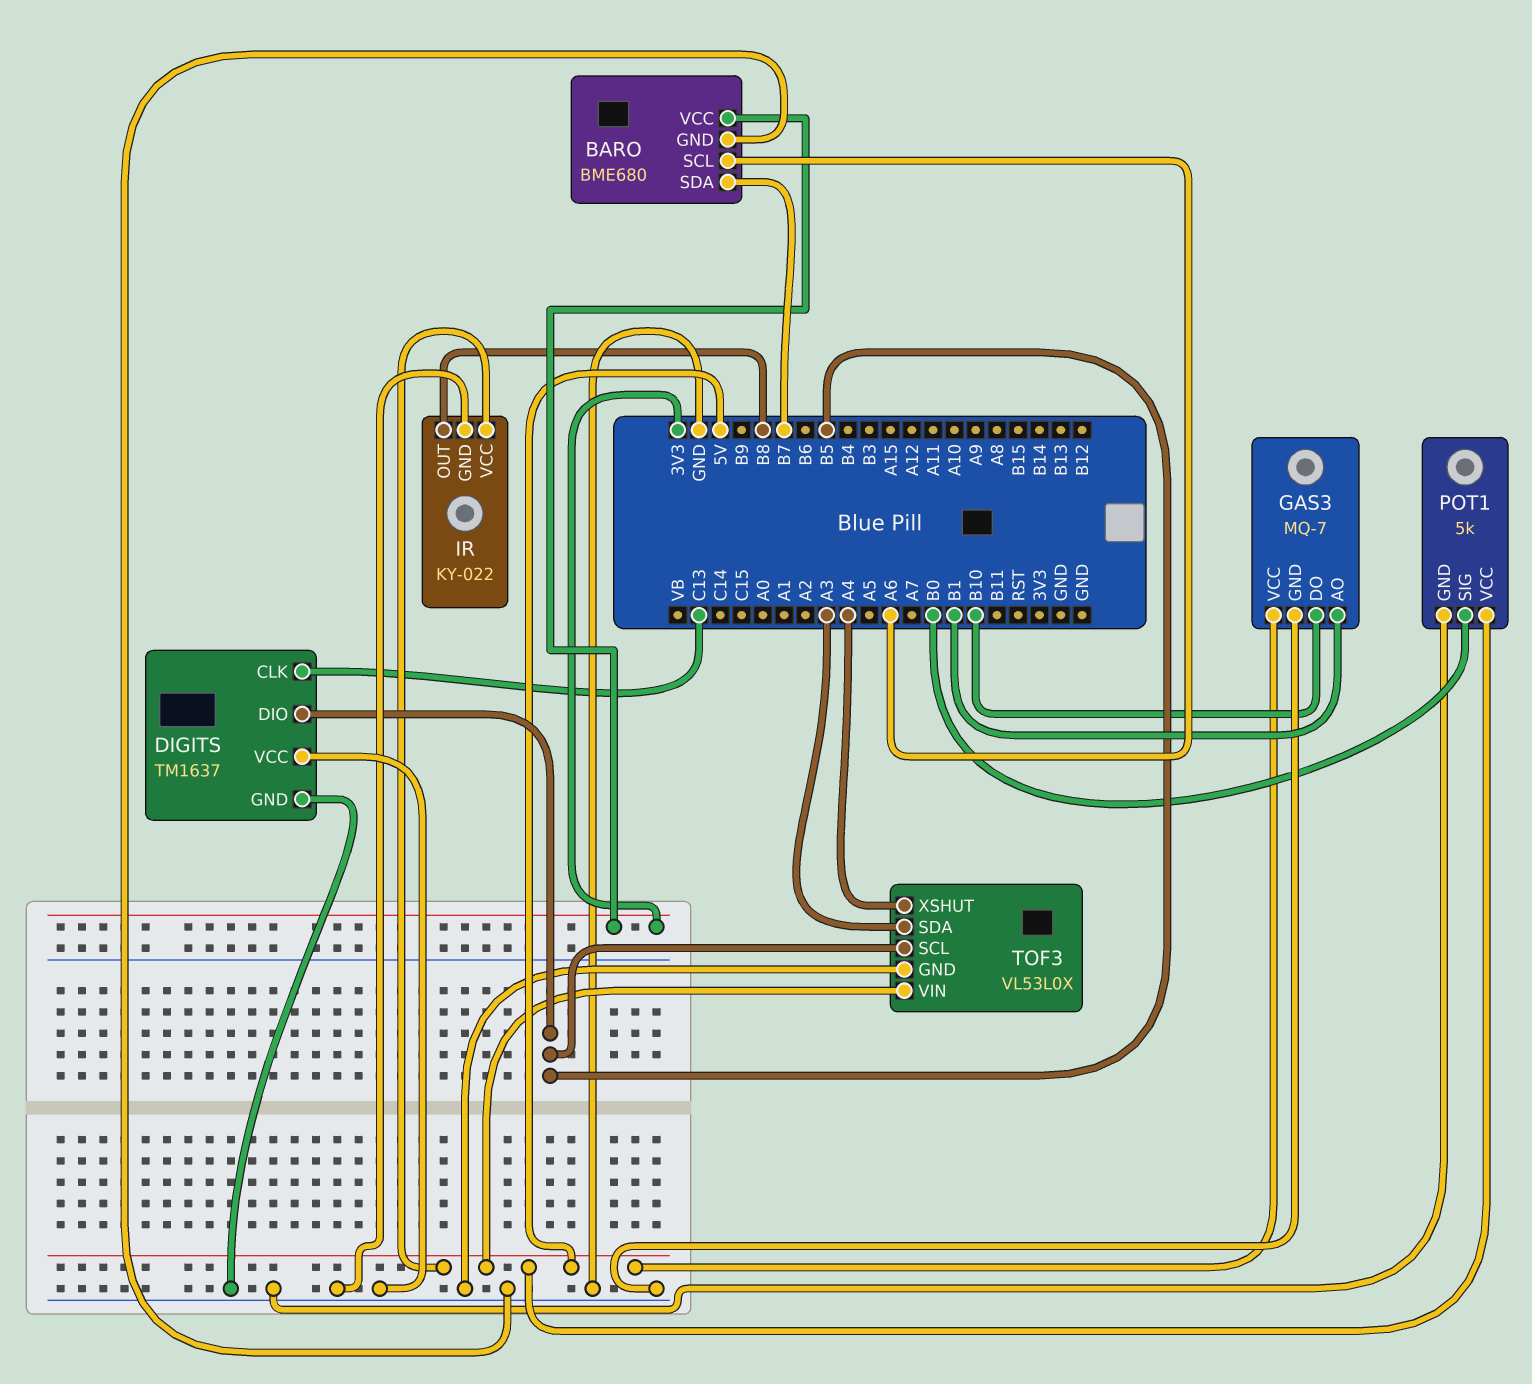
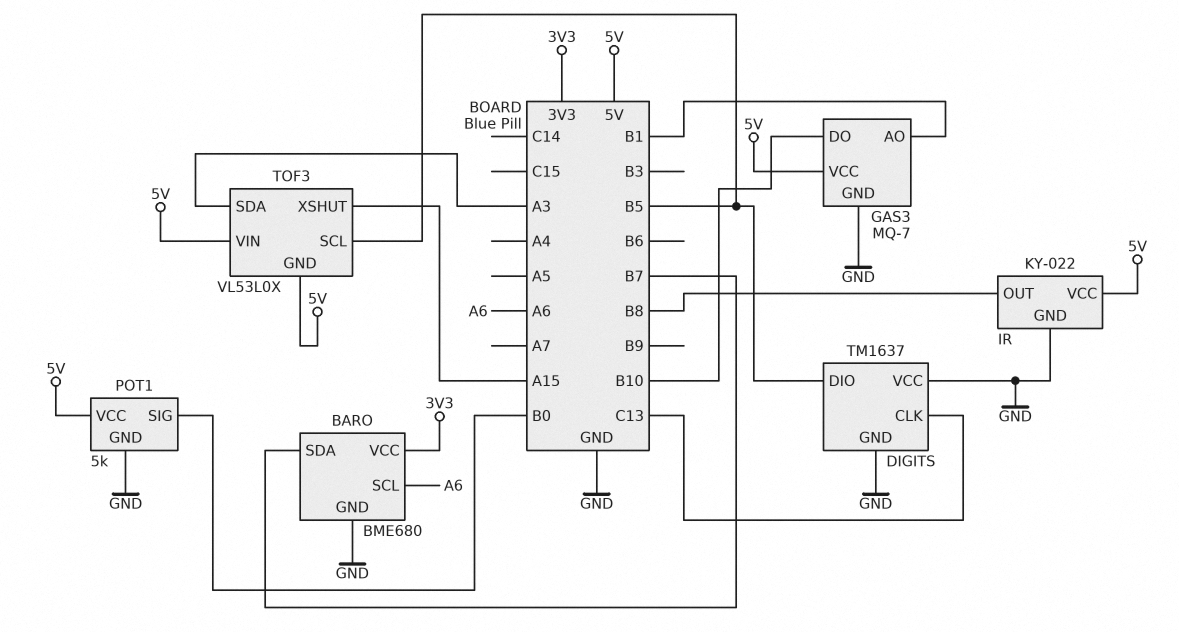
TOF3 pin GND: GND -> 5V
TOF3 pin XSHUT: A4 -> A15

